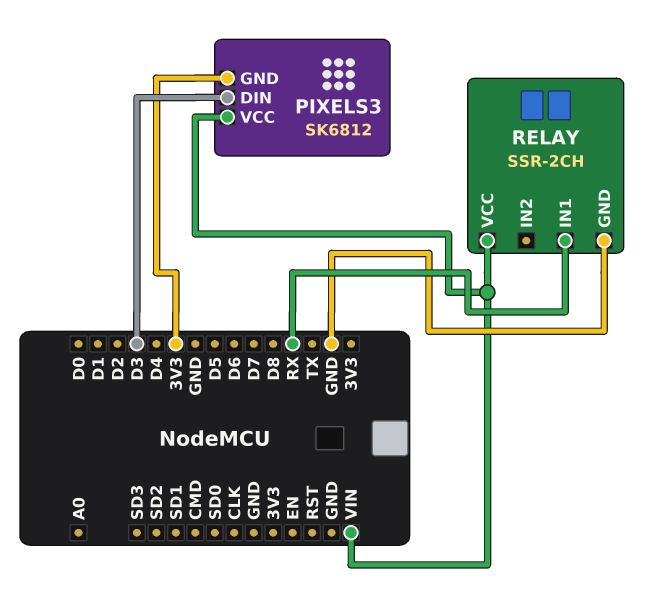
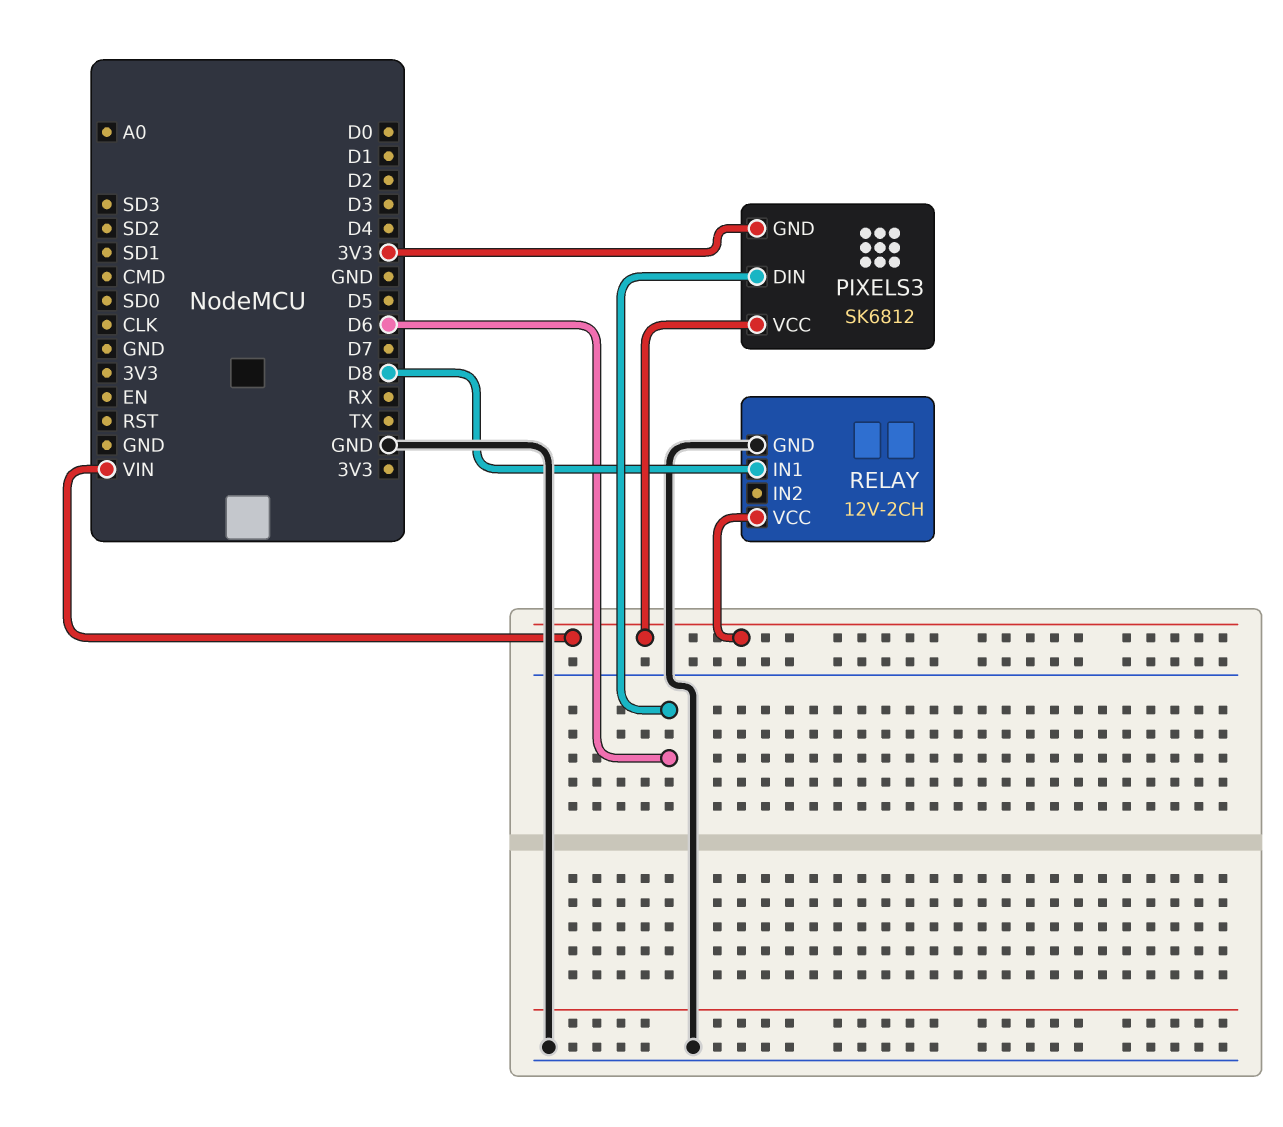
PIXELS3 pin DIN: D3 -> D6
RELAY: SSR-2CH -> 12V-2CH
RELAY pin IN1: RX -> D8

